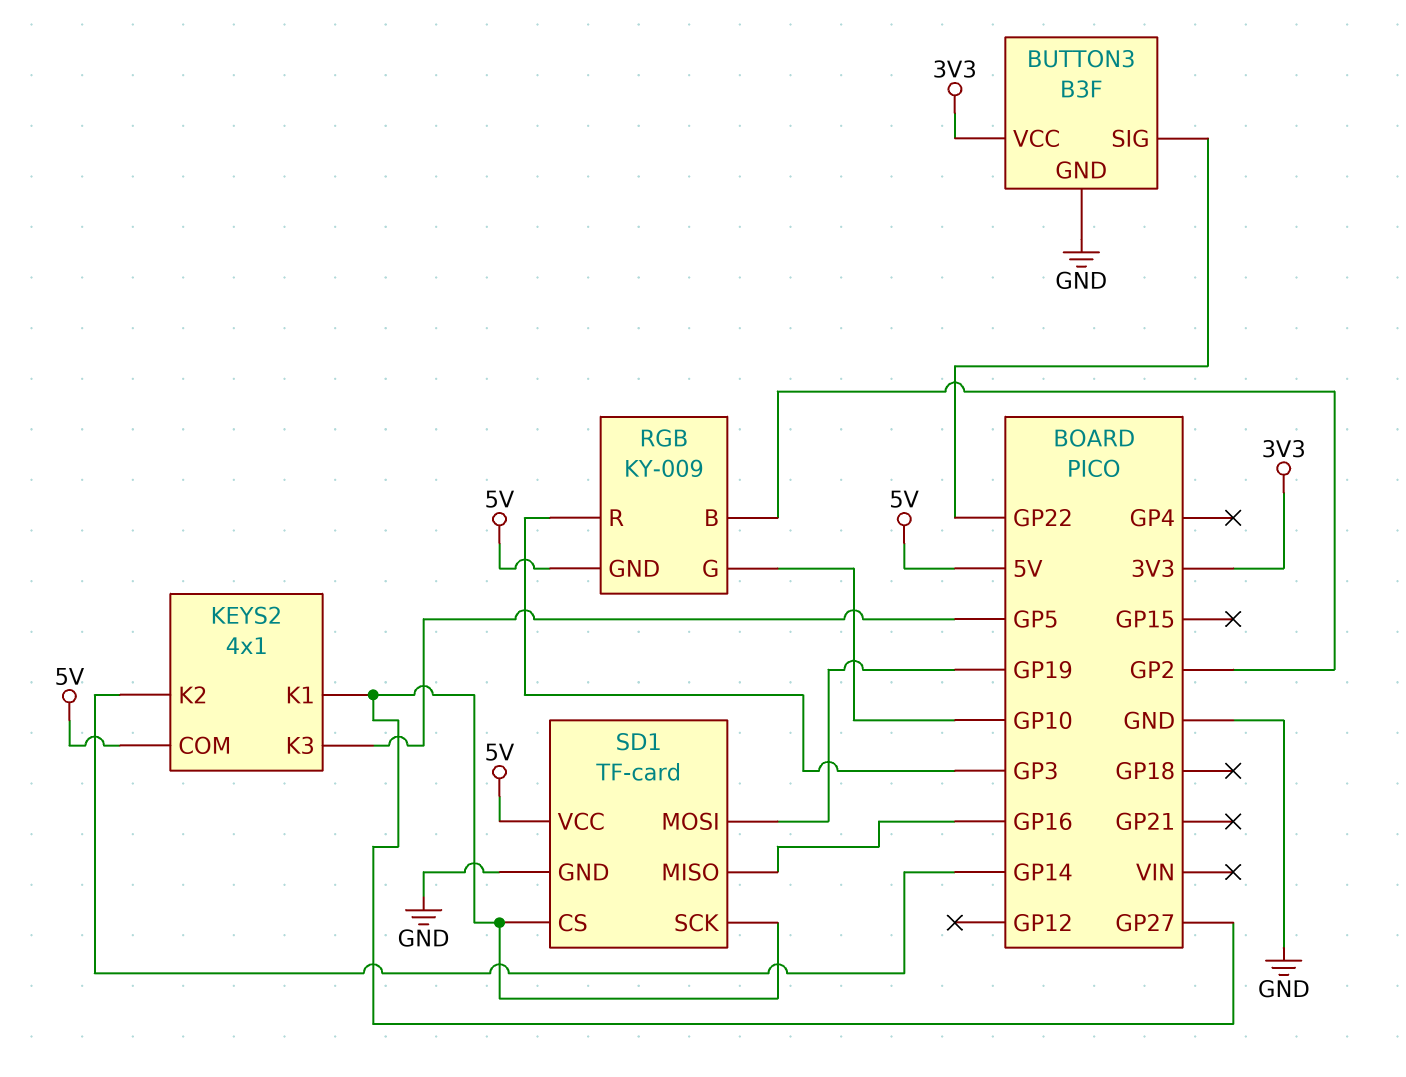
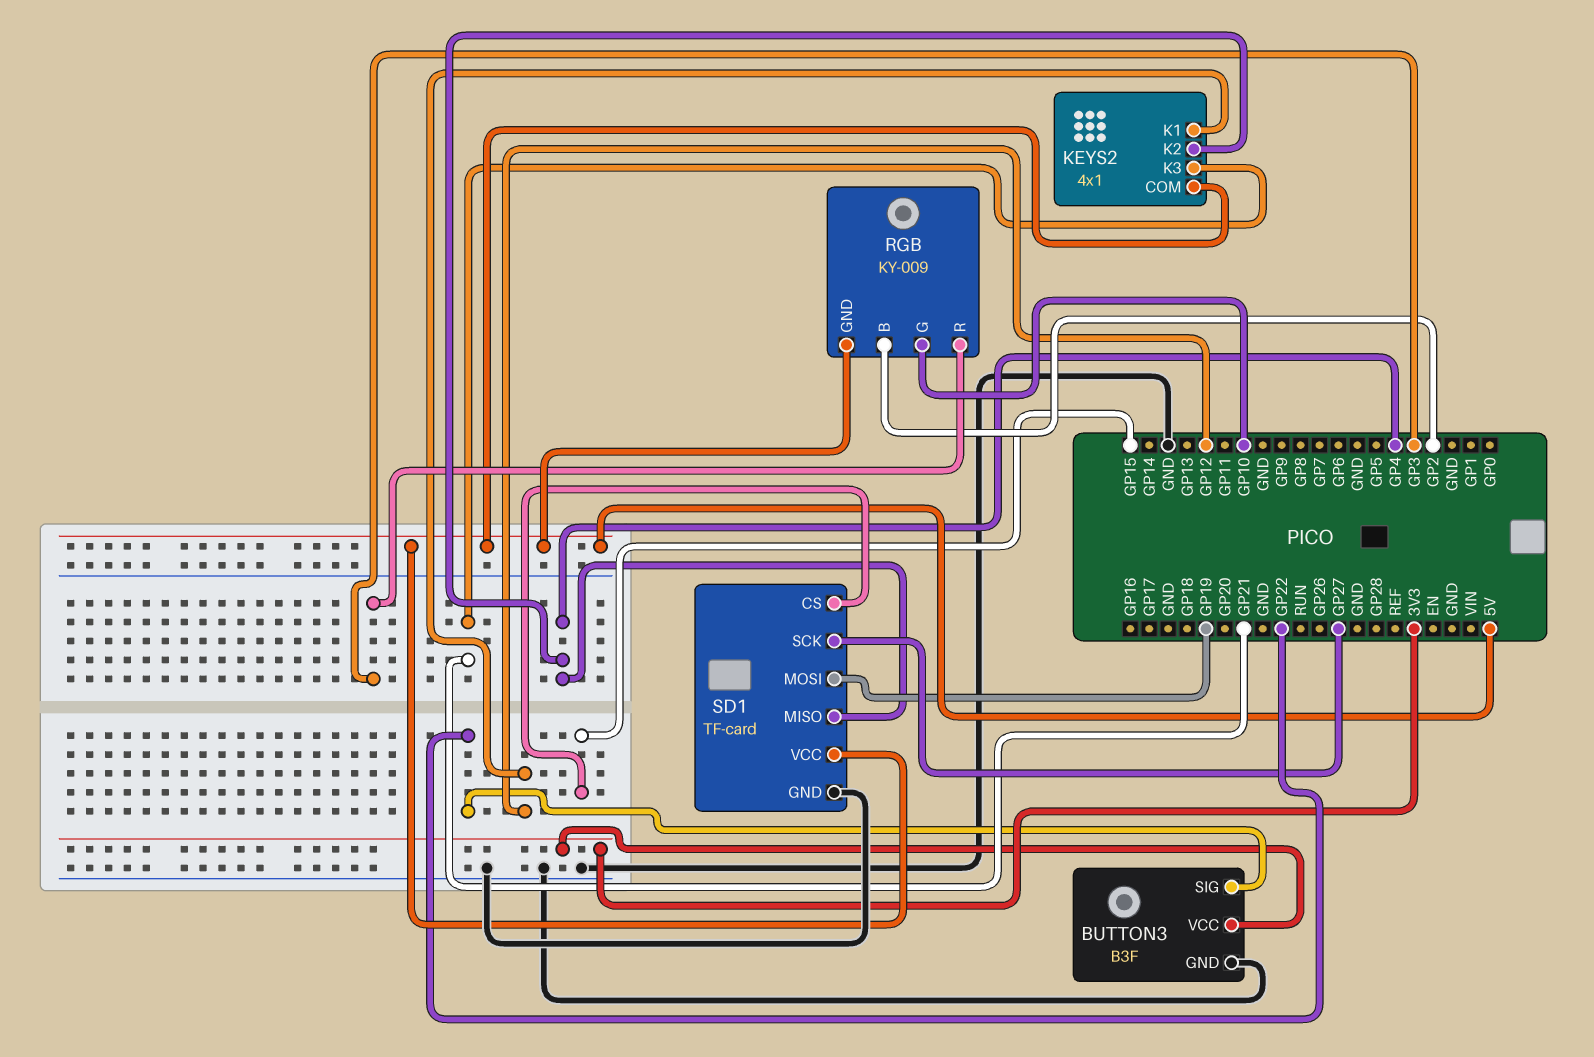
KEYS2 pin K1: GP27 -> GP12
KEYS2 pin K2: GP14 -> GP4
KEYS2 pin K3: GP5 -> GP21
SD1 pin CS: GP27 -> GP15
SD1 pin MISO: GP16 -> GP4

